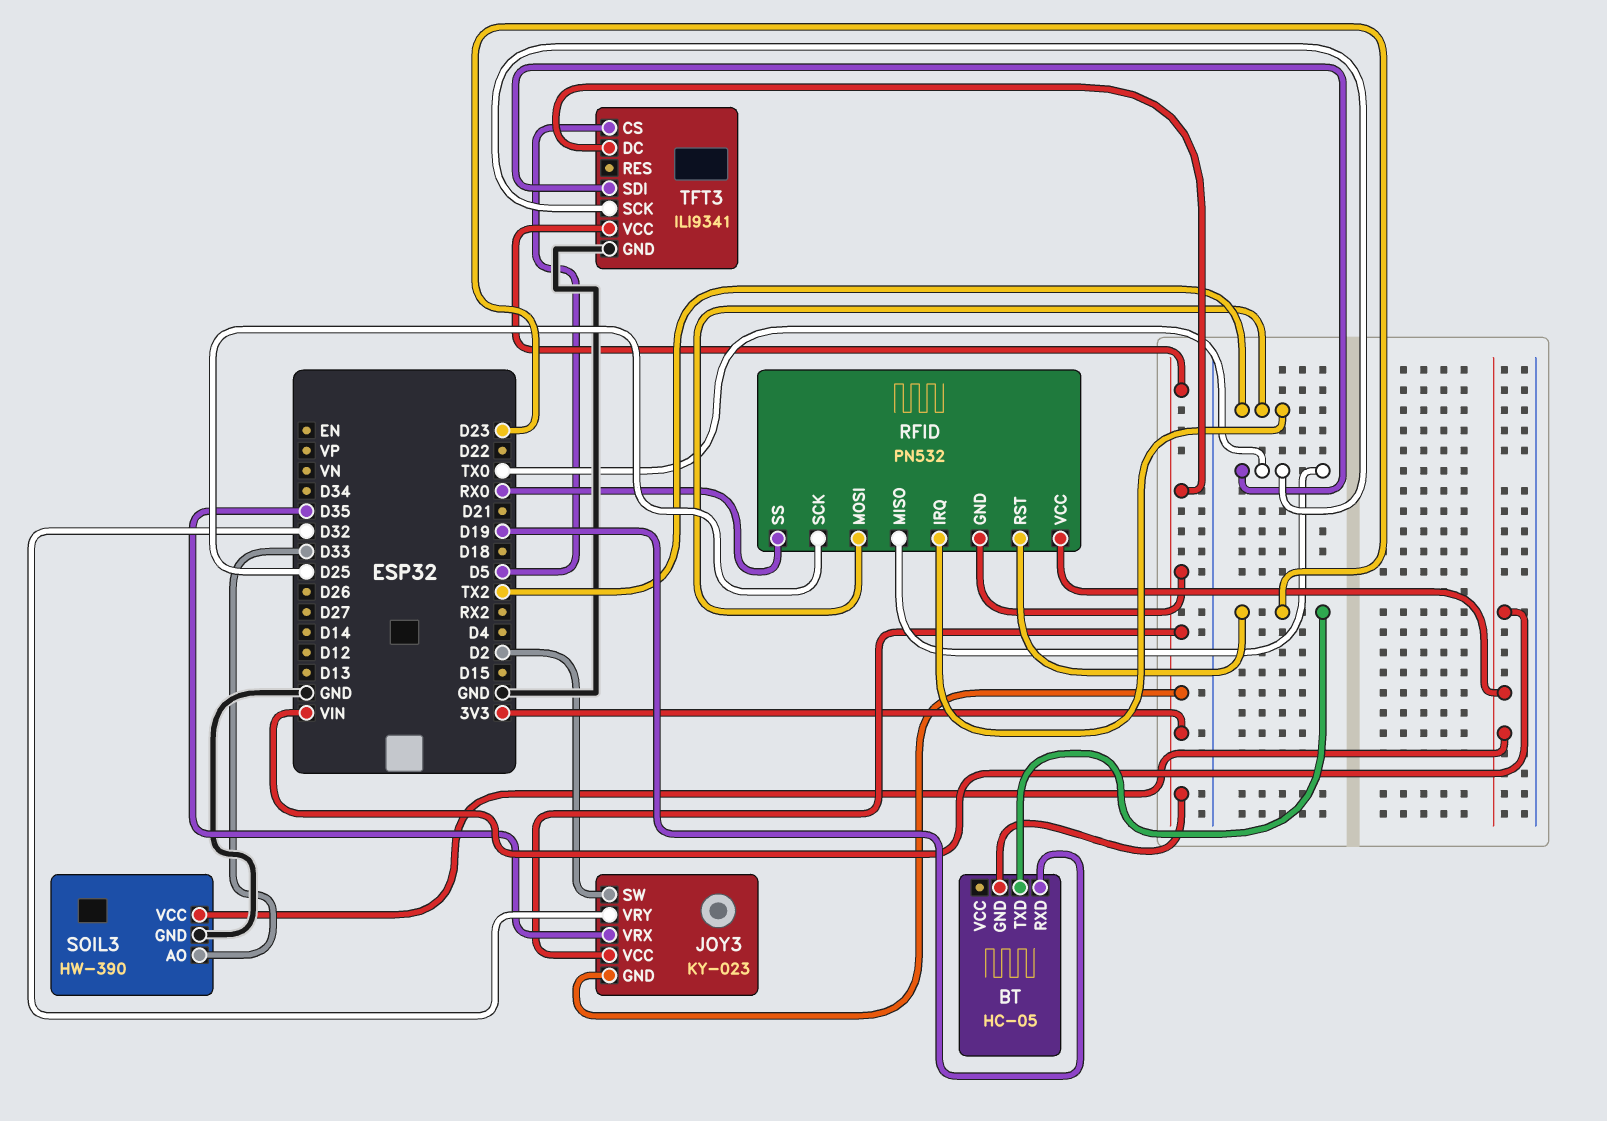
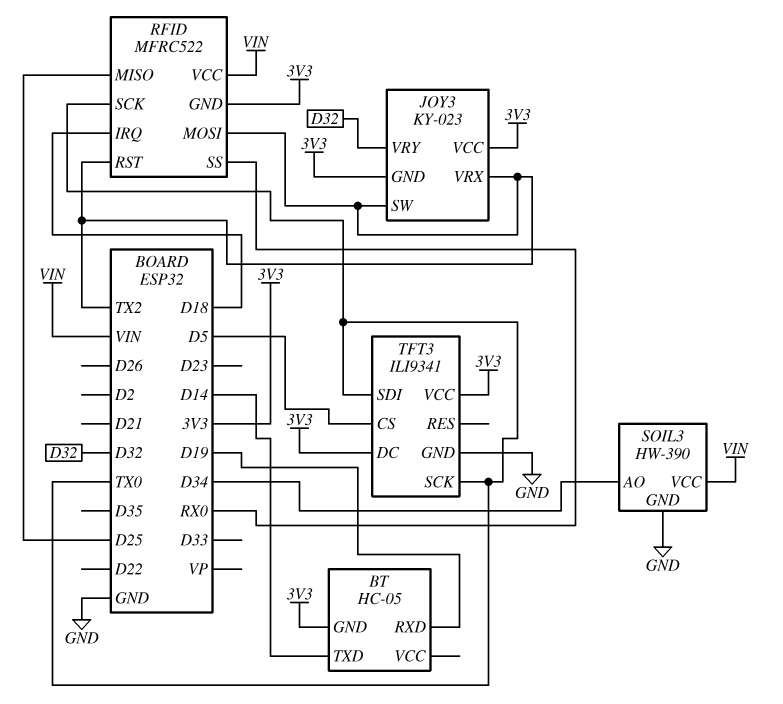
BT pin TXD: D23 -> D14
JOY3 pin SW: D2 -> TX2
JOY3 pin VRX: D35 -> TX2
RFID: PN532 -> MFRC522
RFID pin IRQ: TX2 -> D18
RFID pin MISO: TX0 -> D25
RFID pin RST: D23 -> TX2
RFID pin SCK: D25 -> TX0
SOIL3 pin AO: D33 -> D34

